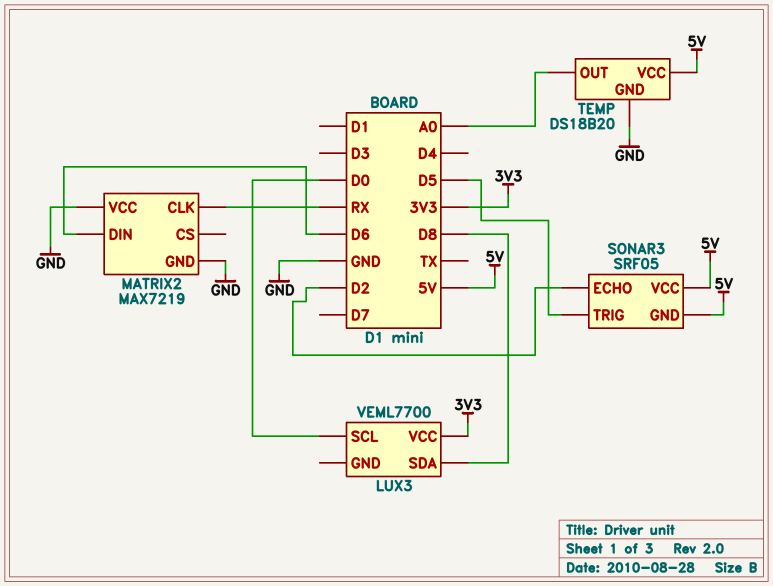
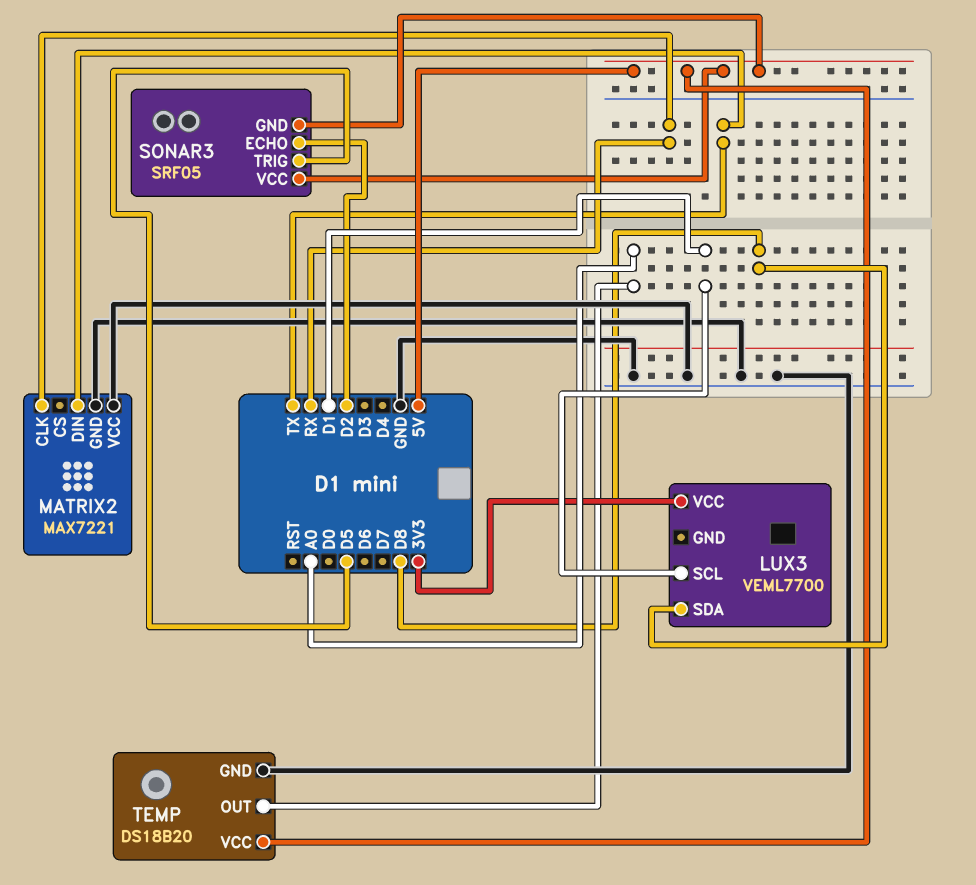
LUX3 pin SCL: D0 -> D1
MATRIX2: MAX7219 -> MAX7221
MATRIX2 pin DIN: D6 -> TX

